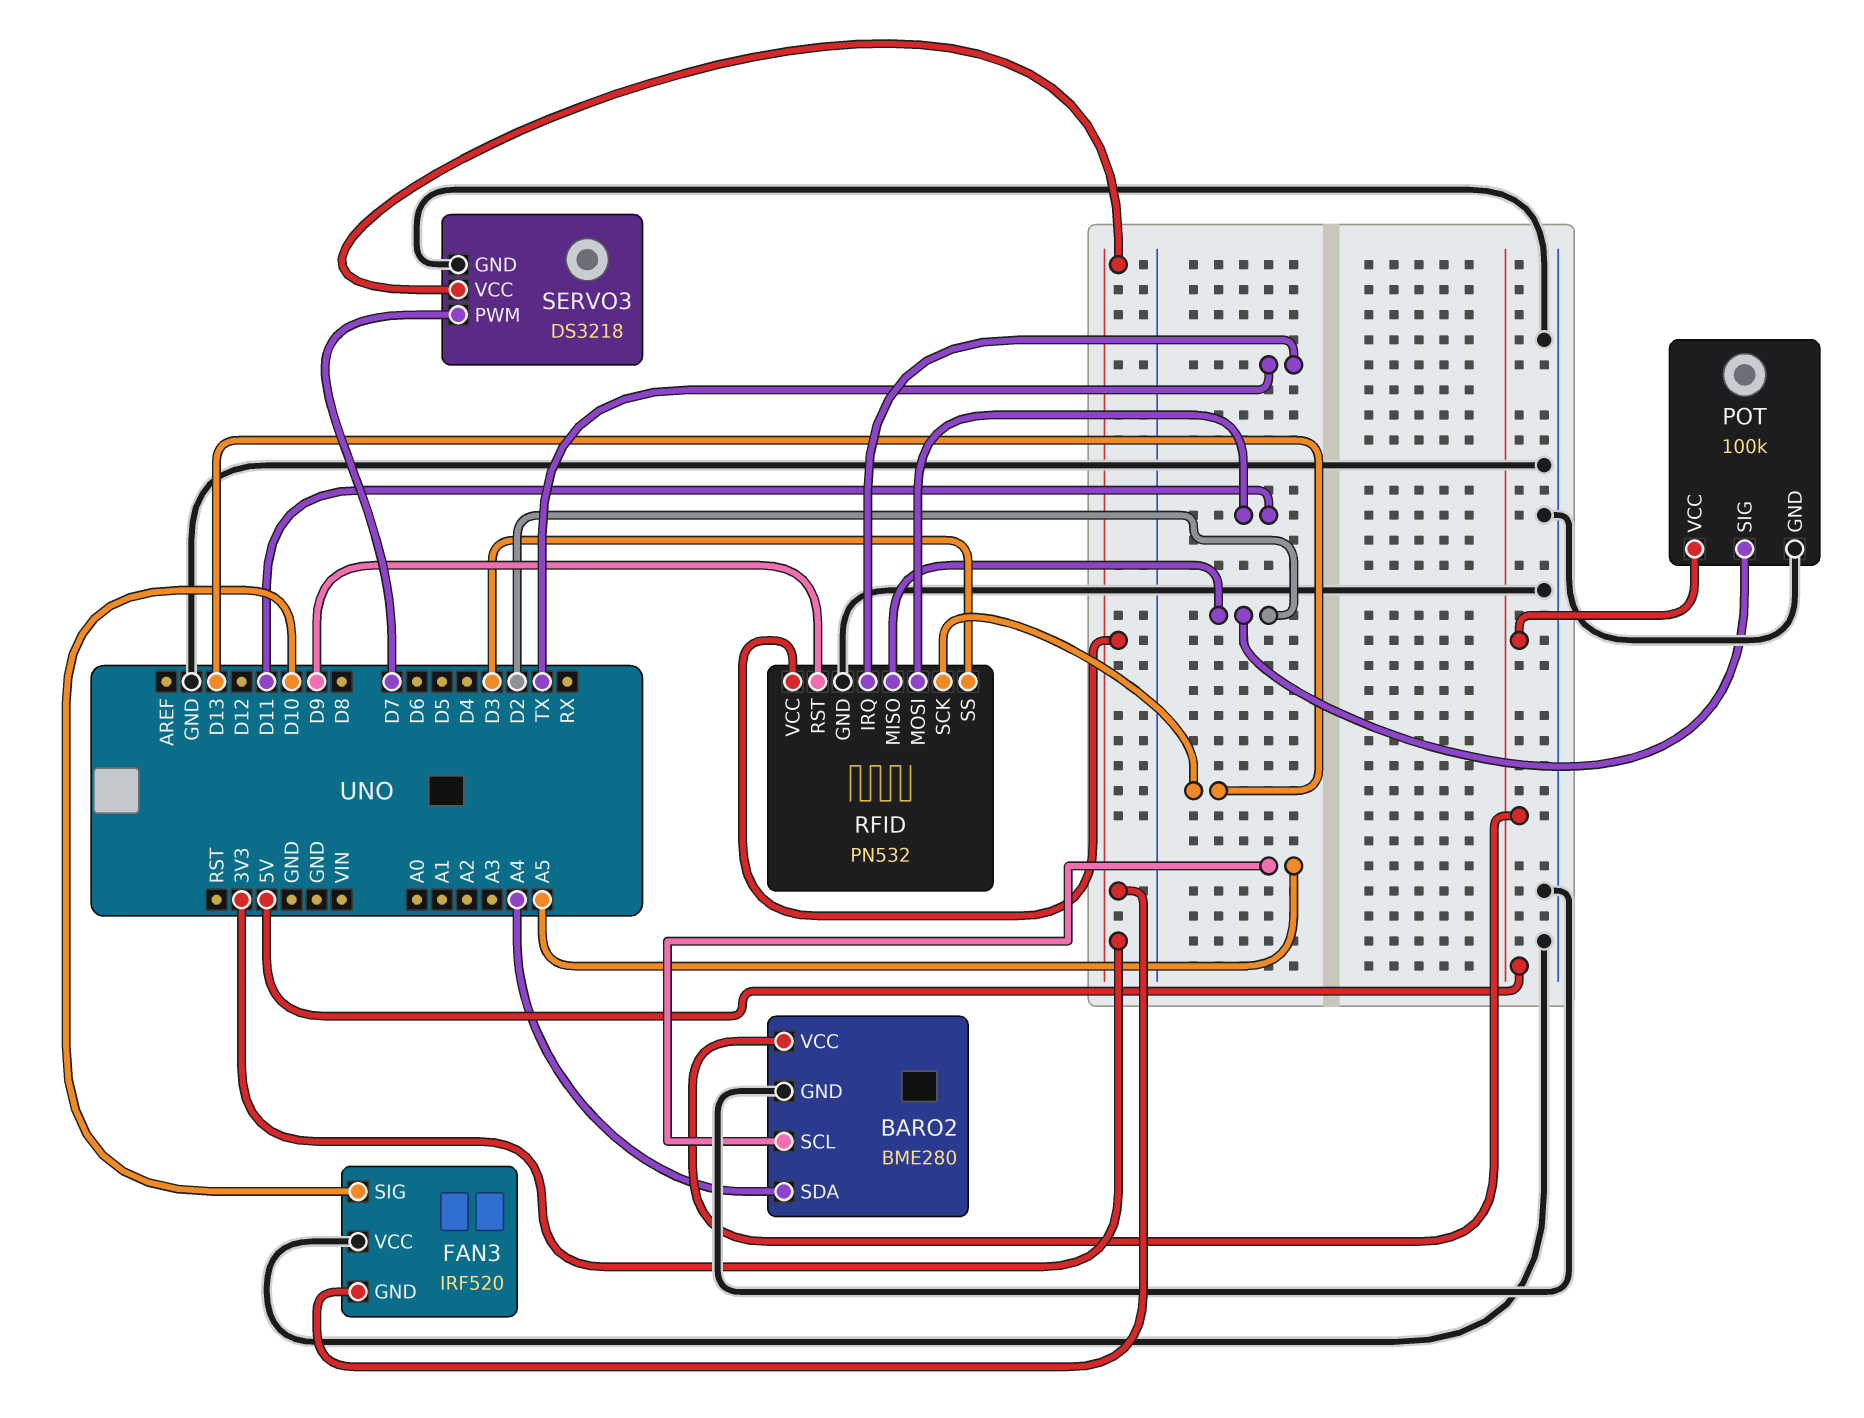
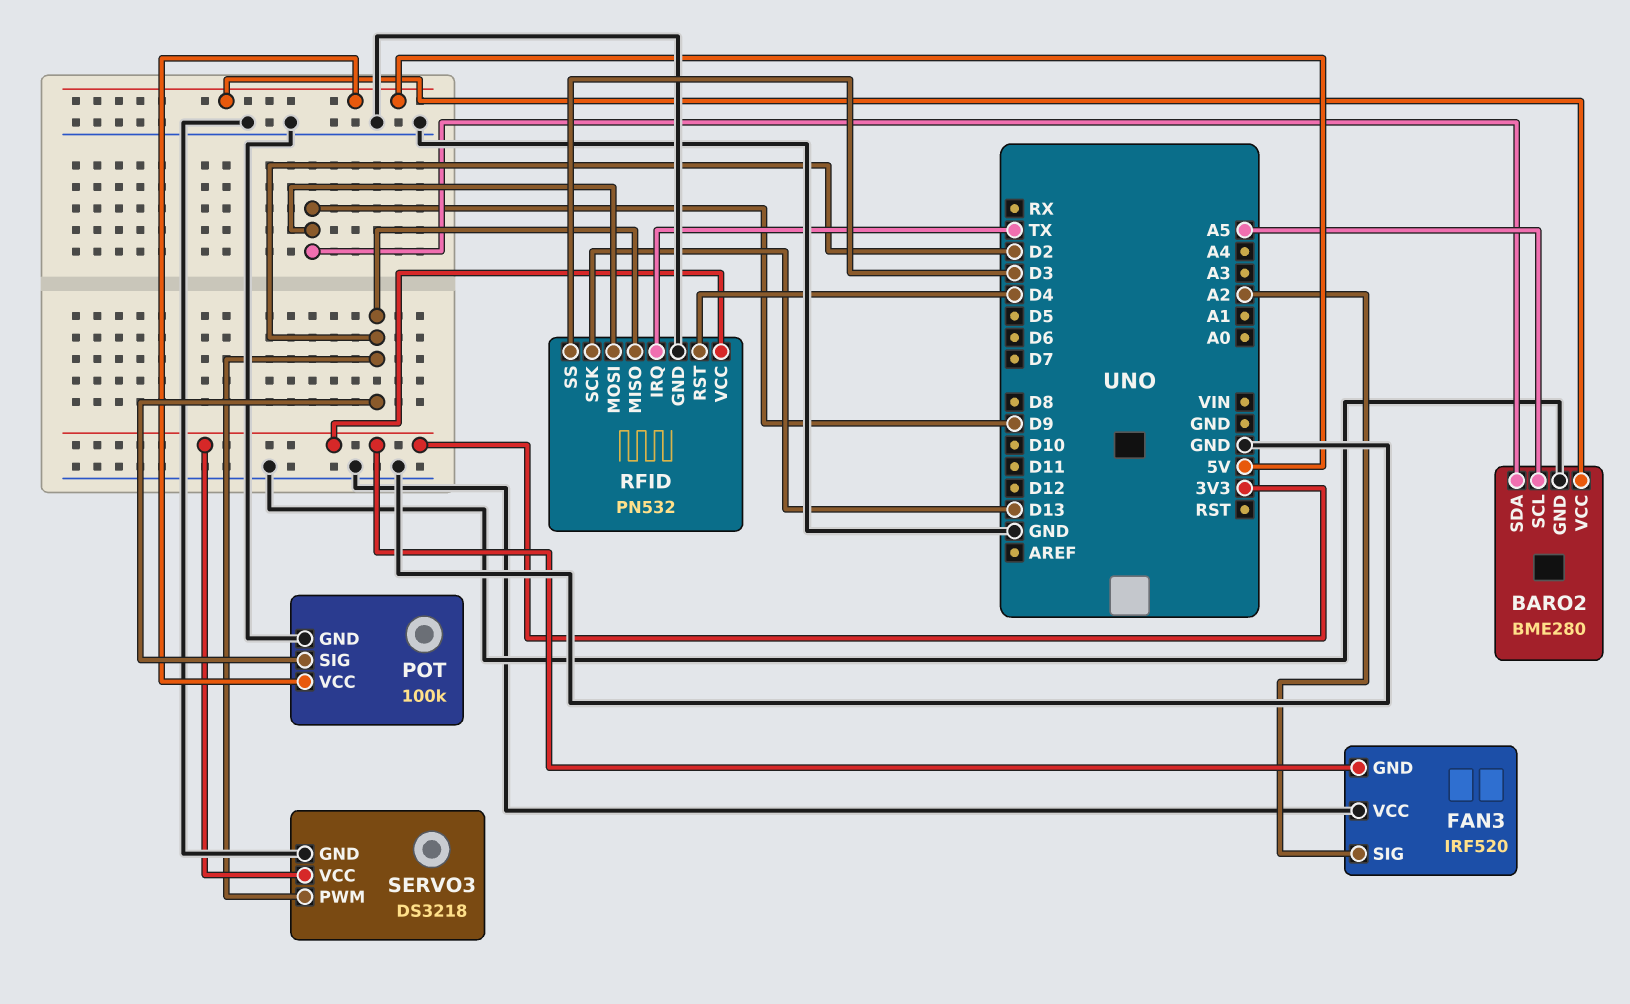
BARO2 pin SDA: A4 -> D9
FAN3 pin SIG: D10 -> A2
RFID pin MOSI: D11 -> D9
RFID pin RST: D9 -> D4
SERVO3 pin PWM: D7 -> D2

